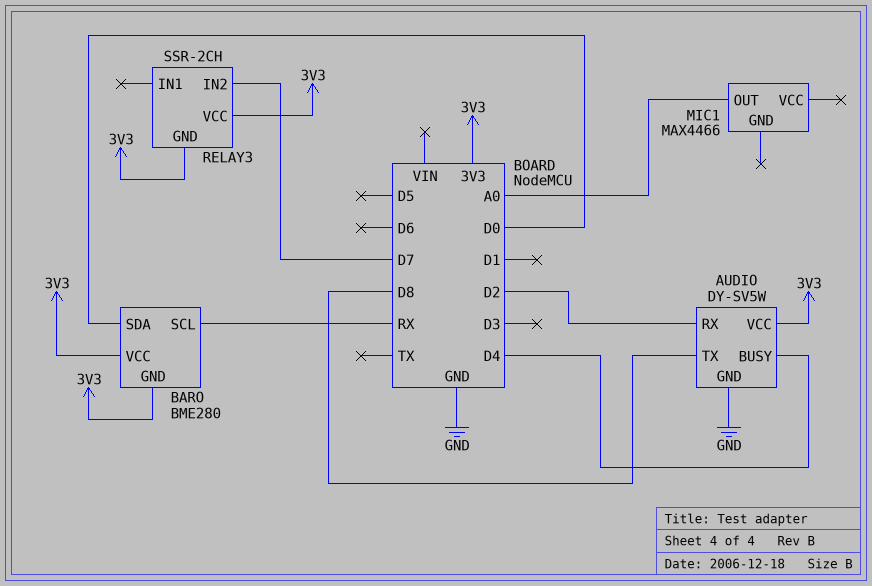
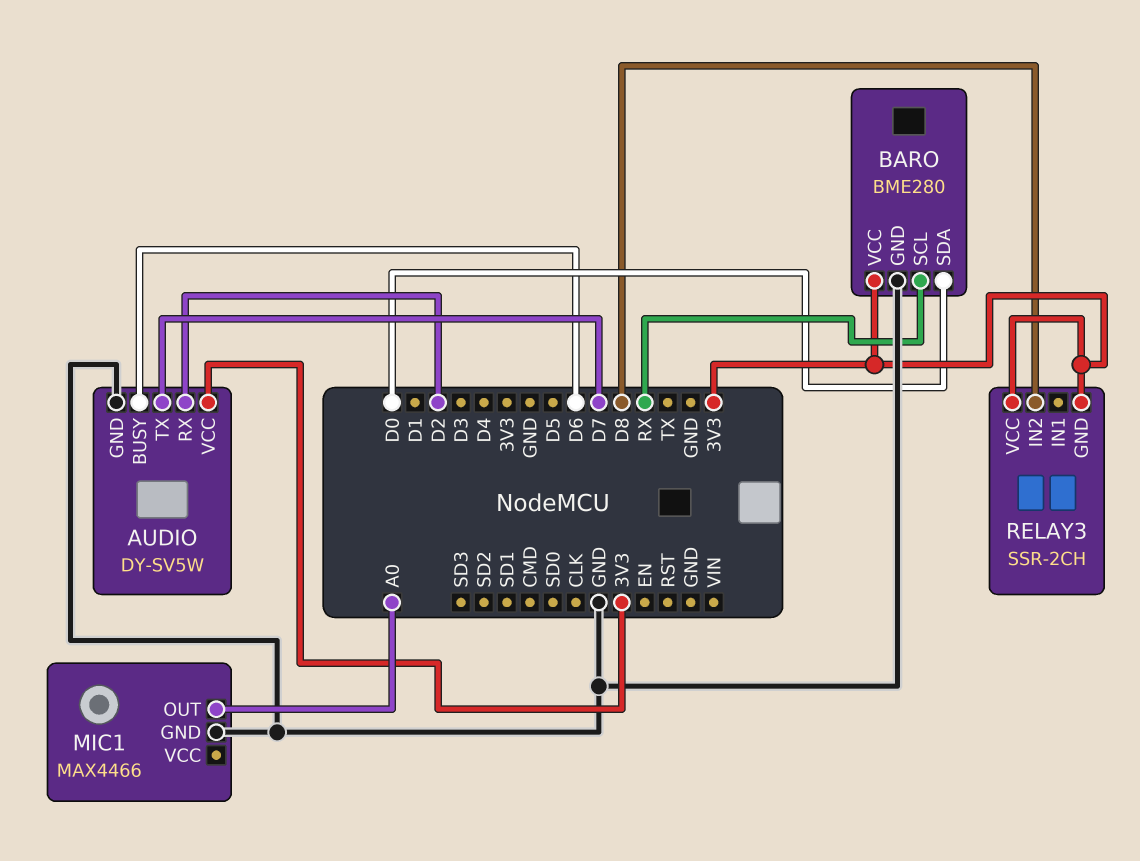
AUDIO pin BUSY: D4 -> D6
AUDIO pin TX: D8 -> D7
BARO pin GND: 3V3 -> GND
MIC1 pin GND: none -> GND
RELAY3 pin IN2: D7 -> D8

